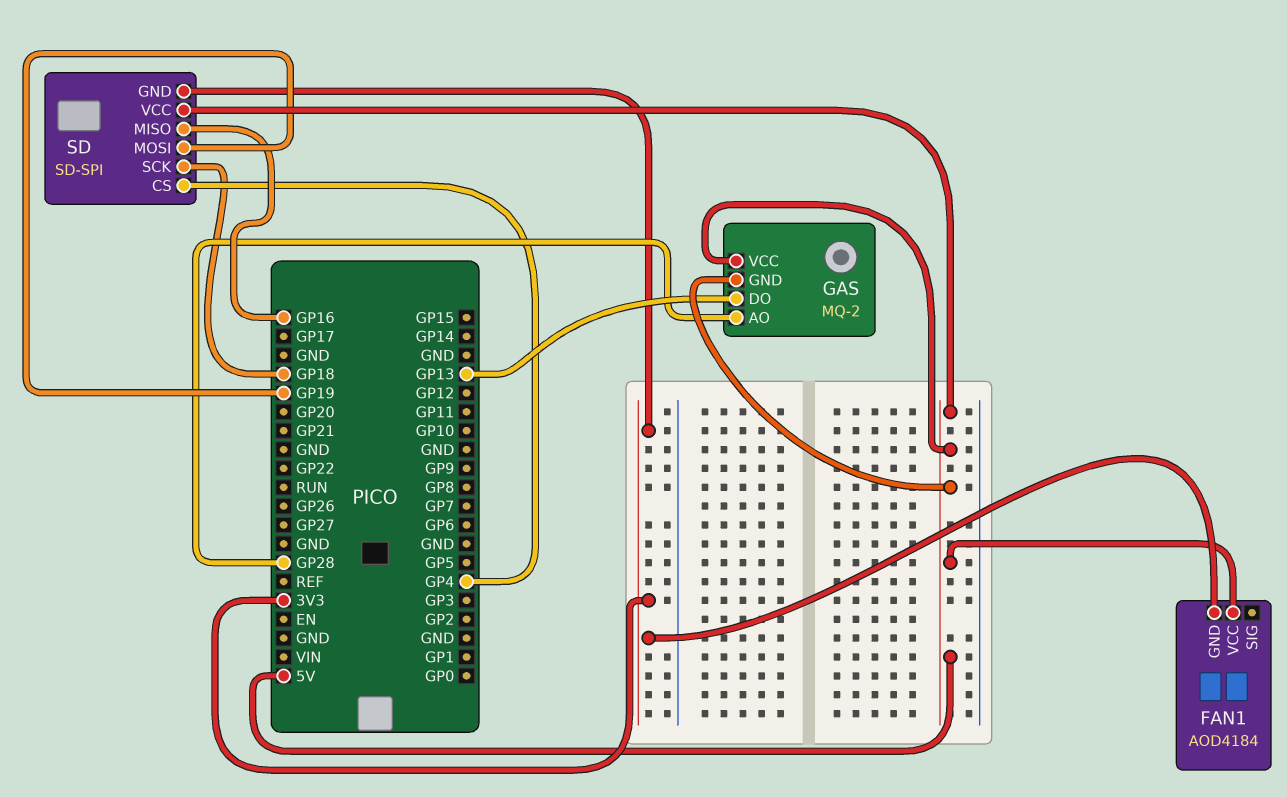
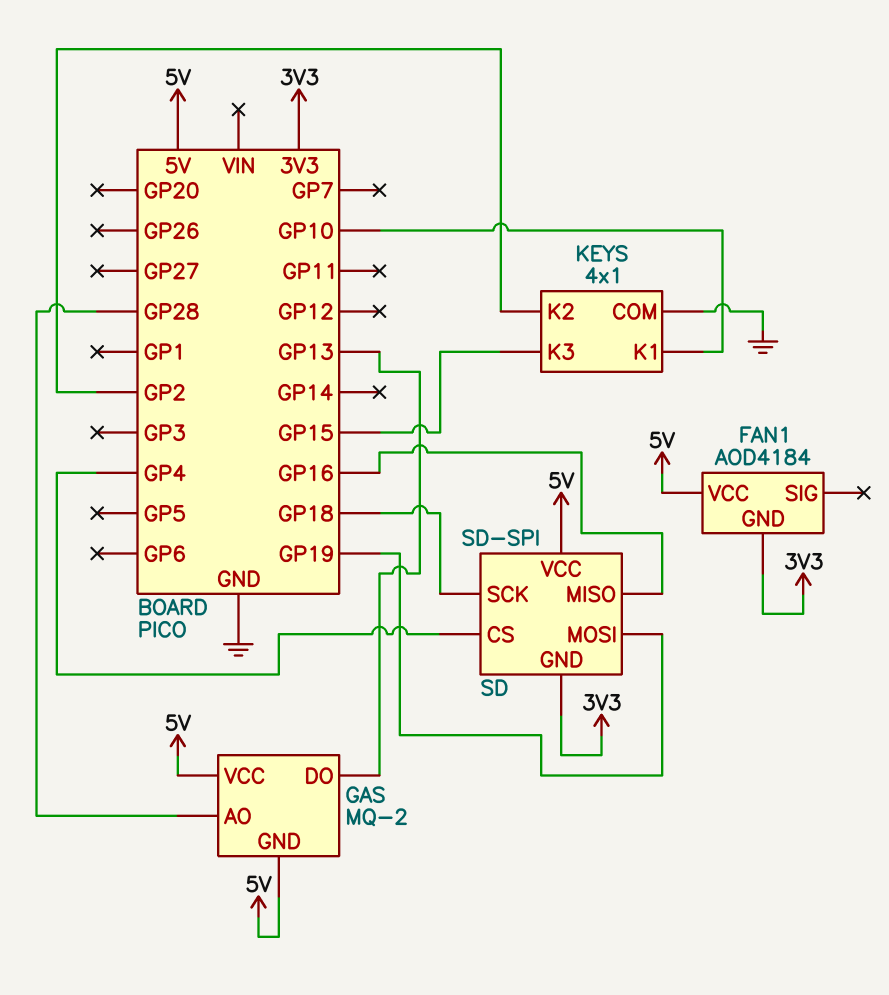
KEYS: none -> 4x1
KEYS pin COM: none -> GND
KEYS pin K1: none -> GP10
KEYS pin K2: none -> GP2
KEYS pin K3: none -> GP15

